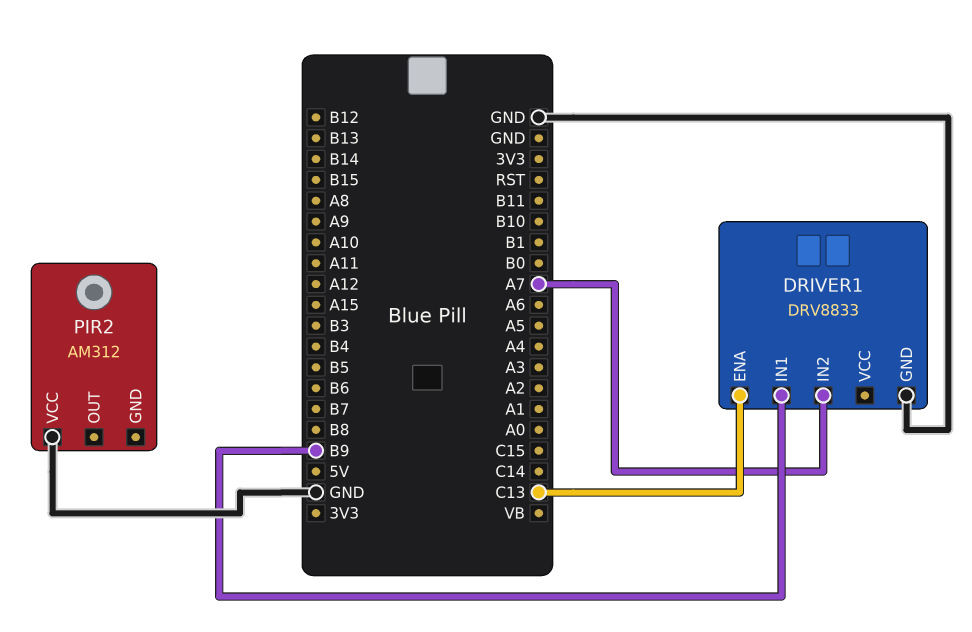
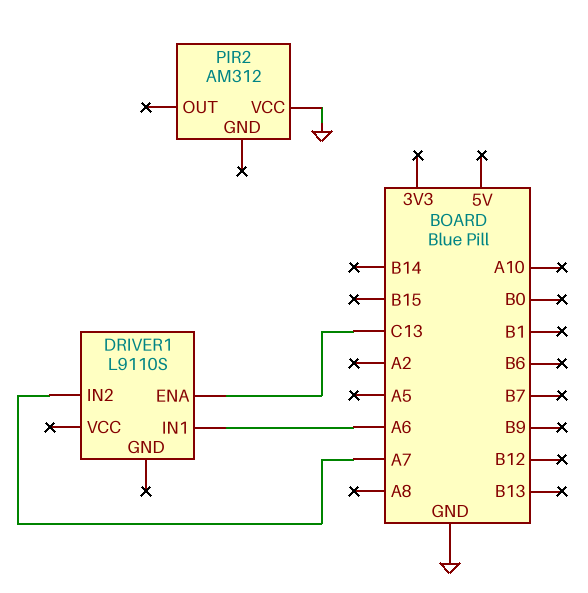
DRIVER1: DRV8833 -> L9110S
DRIVER1 pin GND: GND -> none
DRIVER1 pin IN1: B9 -> A6

